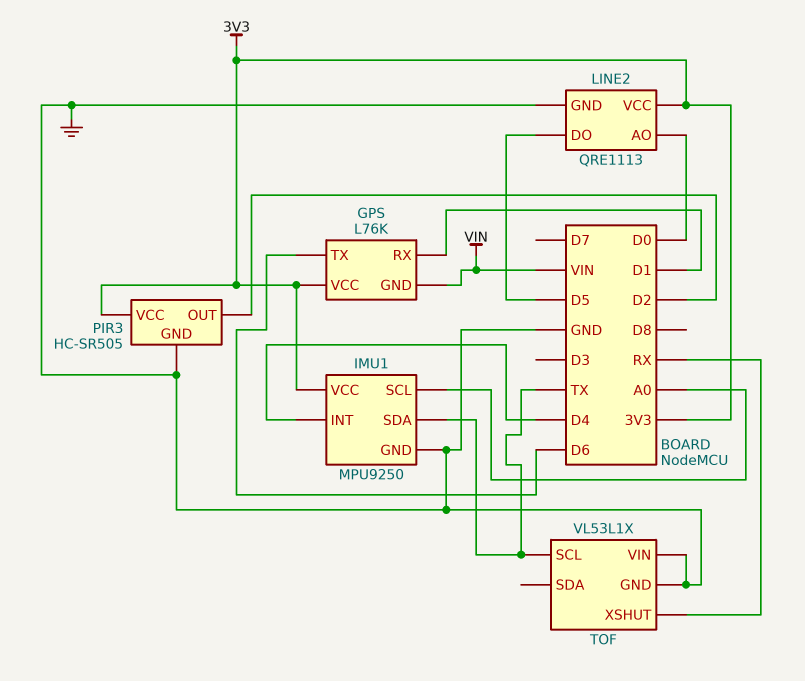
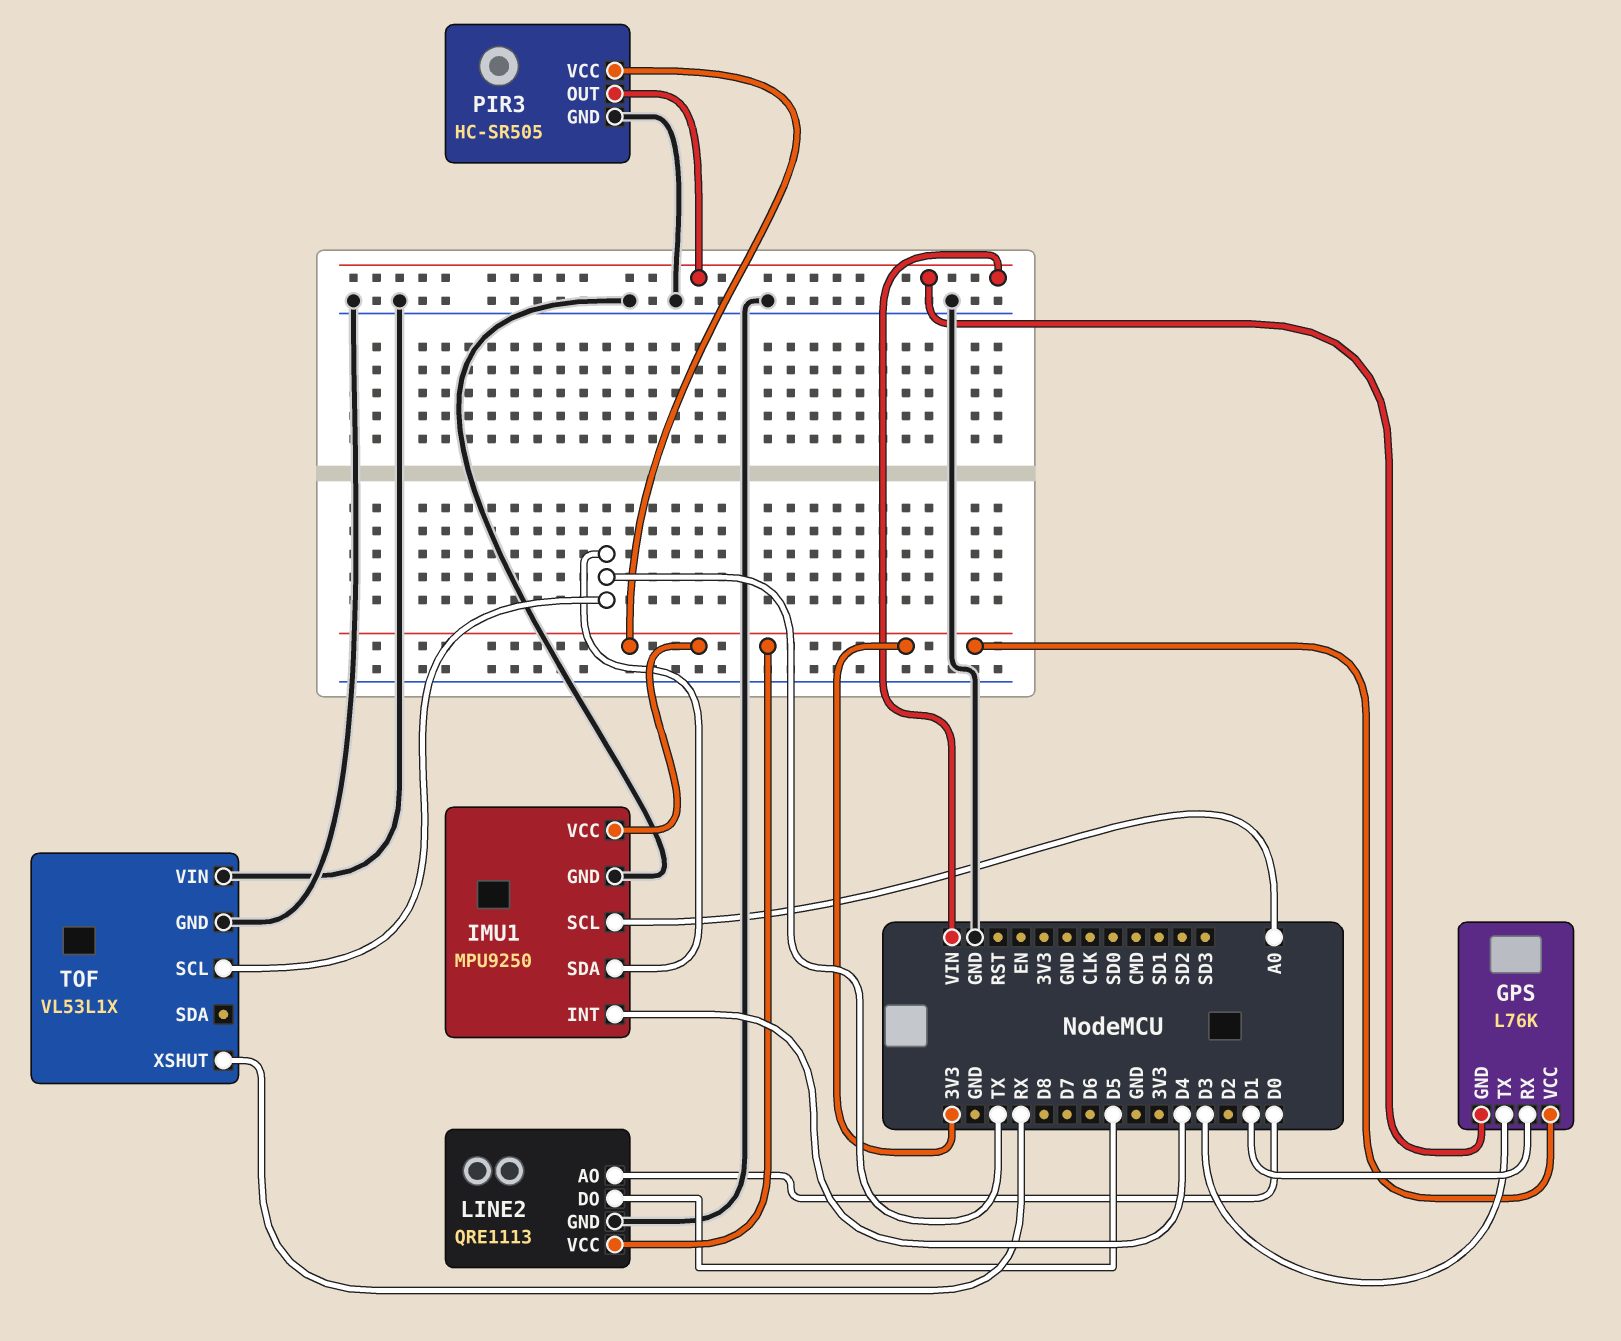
GPS pin TX: D6 -> D3
PIR3 pin OUT: D2 -> VIN

